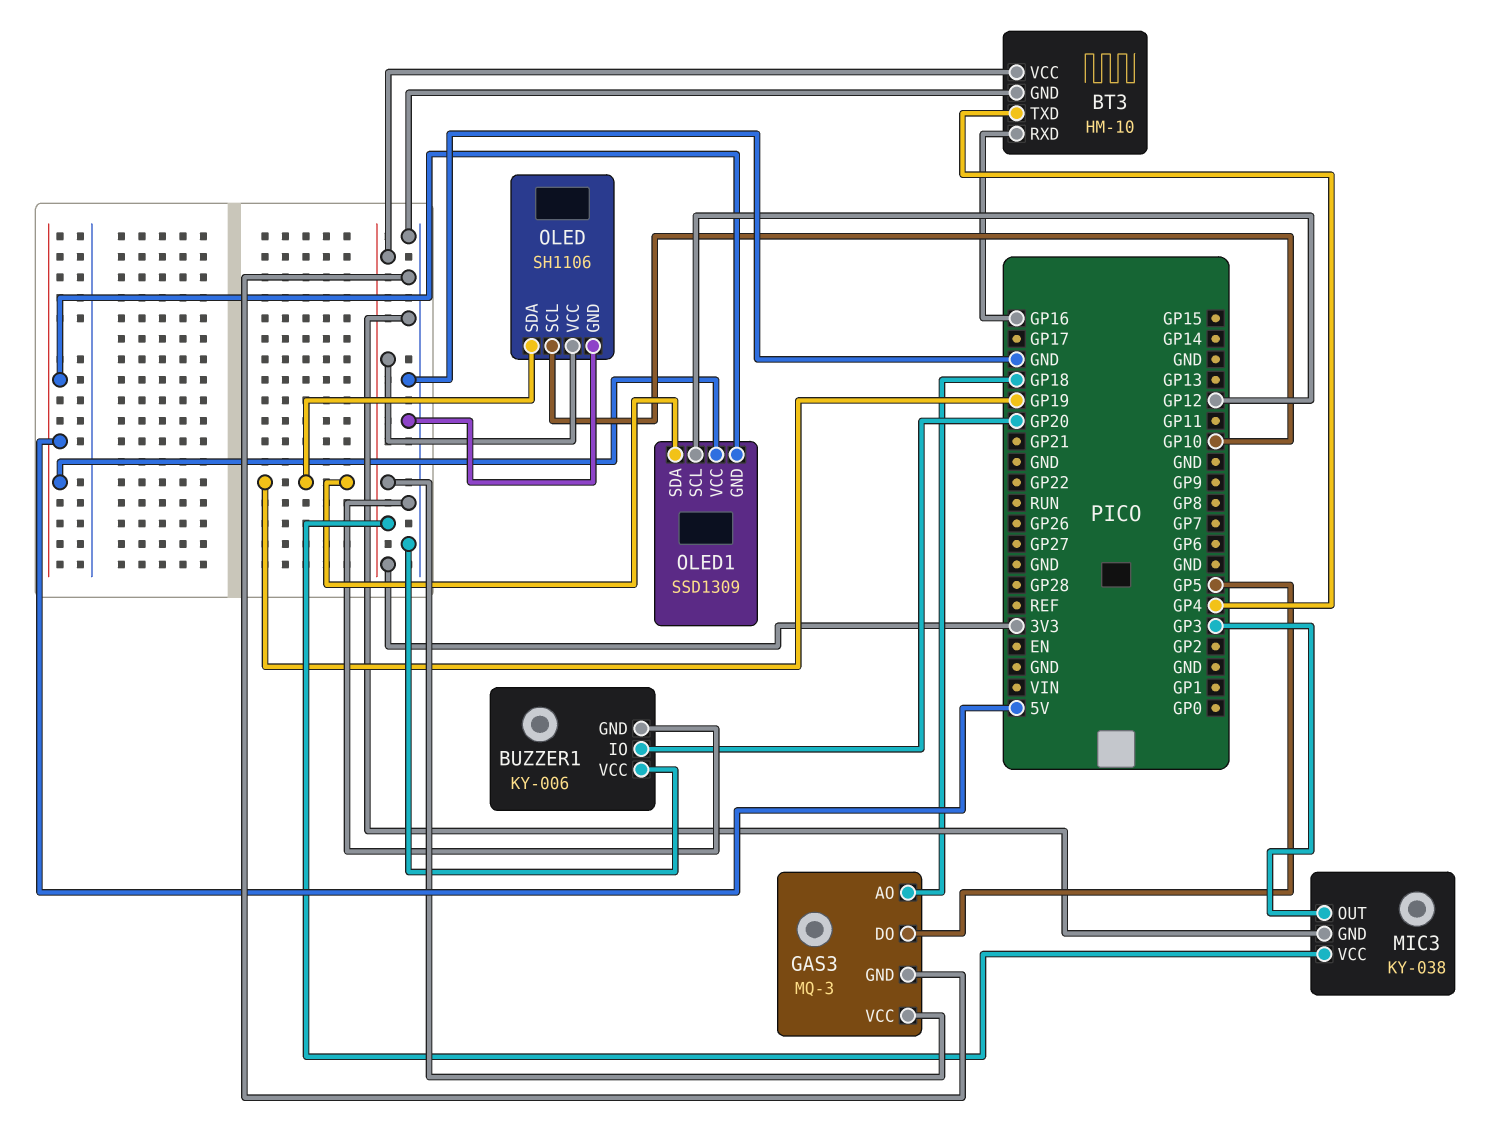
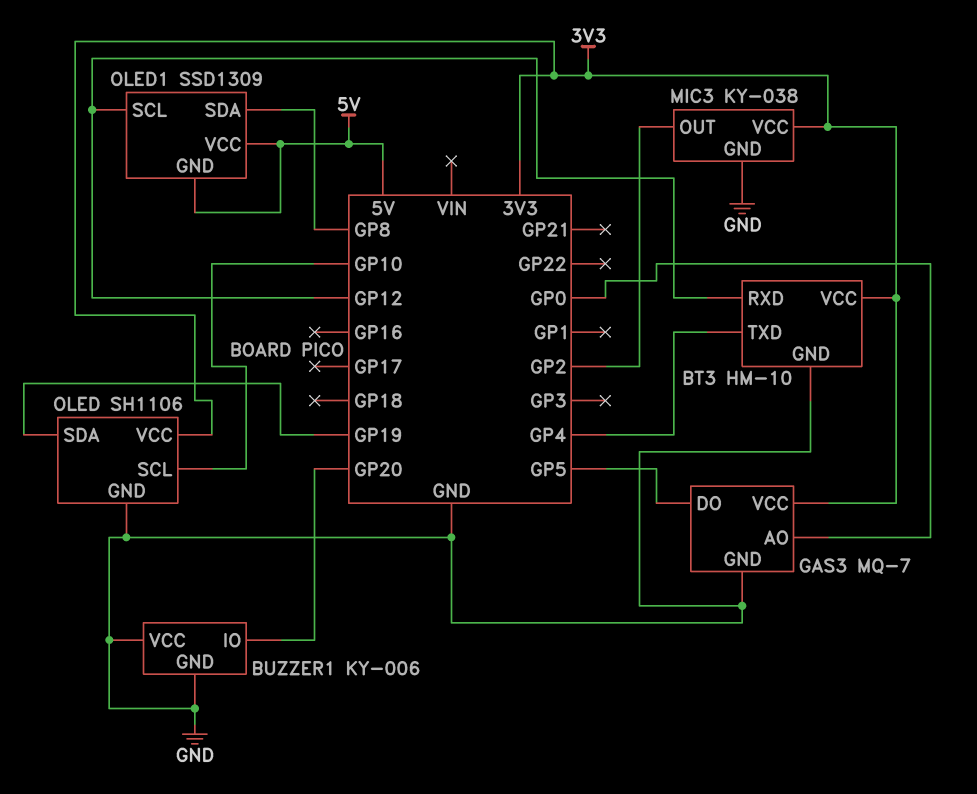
BT3 pin RXD: GP16 -> GP12
GAS3: MQ-3 -> MQ-7
GAS3 pin AO: GP18 -> GP0
MIC3 pin OUT: GP3 -> GP2
OLED1 pin SDA: GP19 -> GP8

